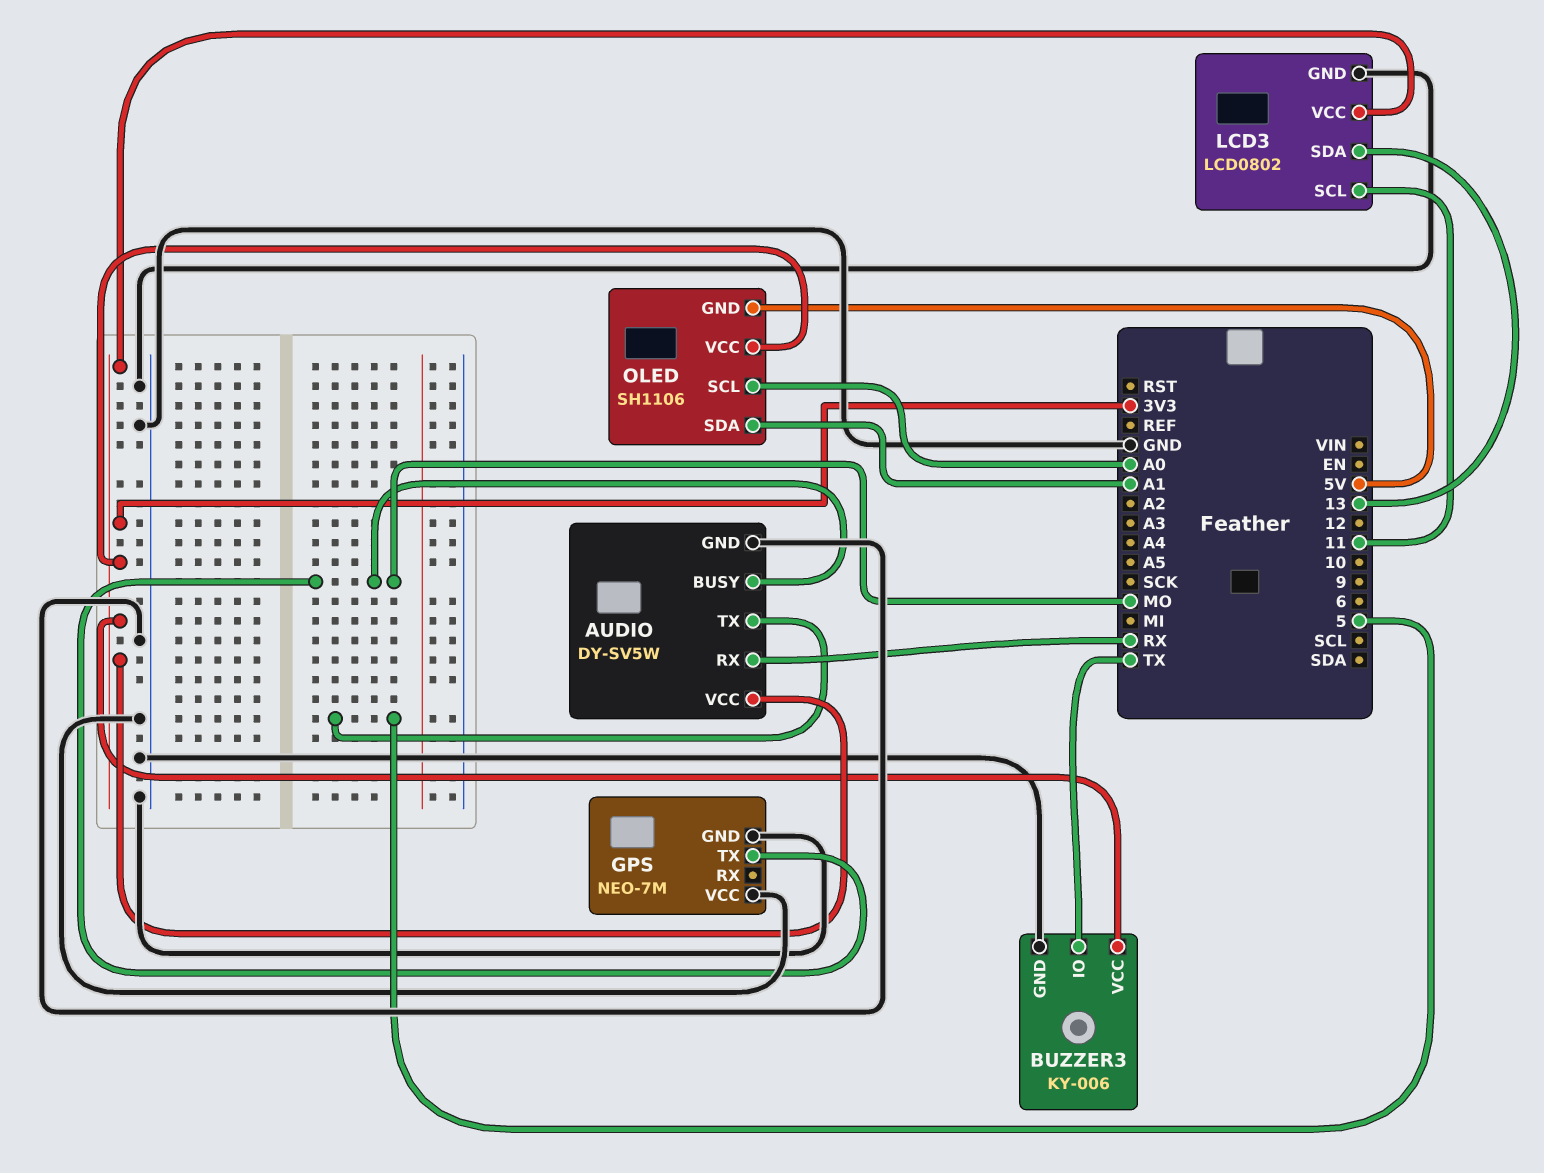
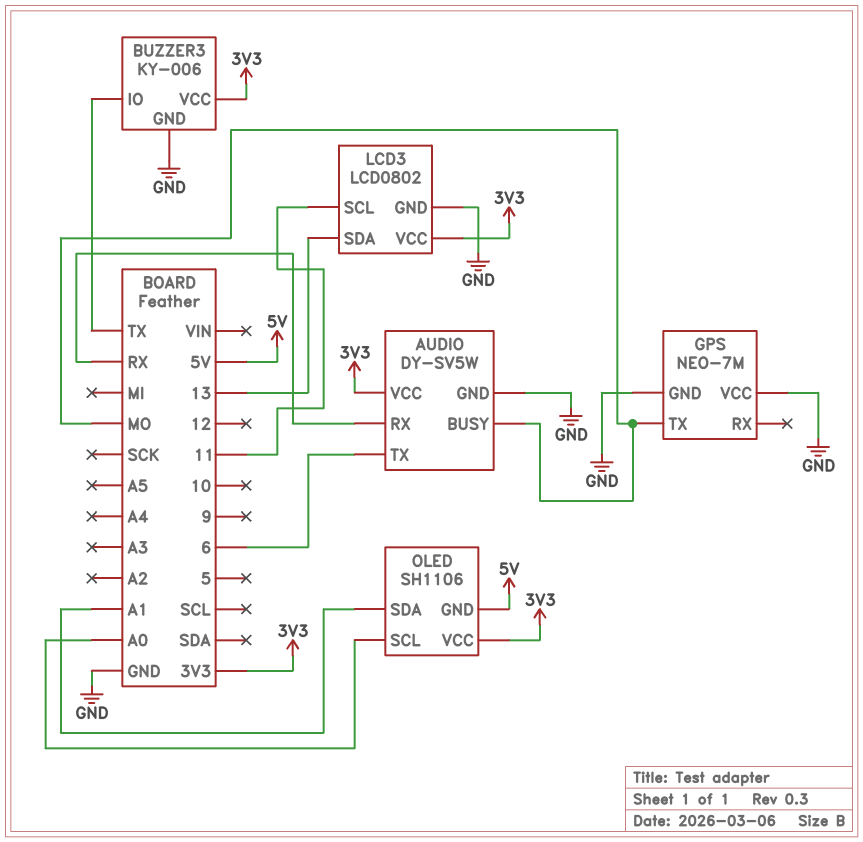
AUDIO pin TX: 5 -> 6

